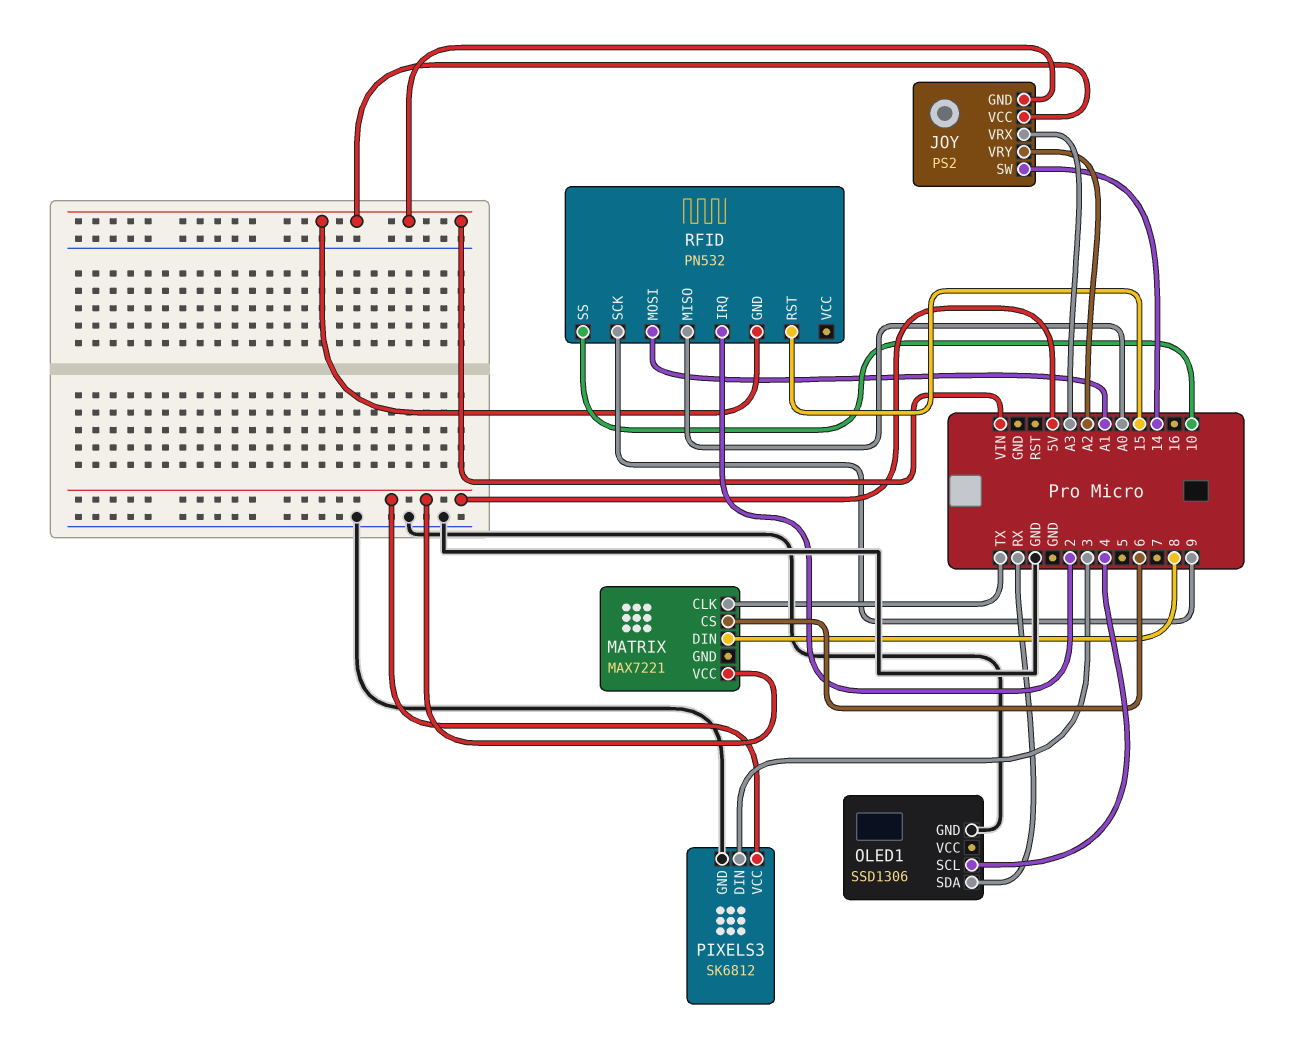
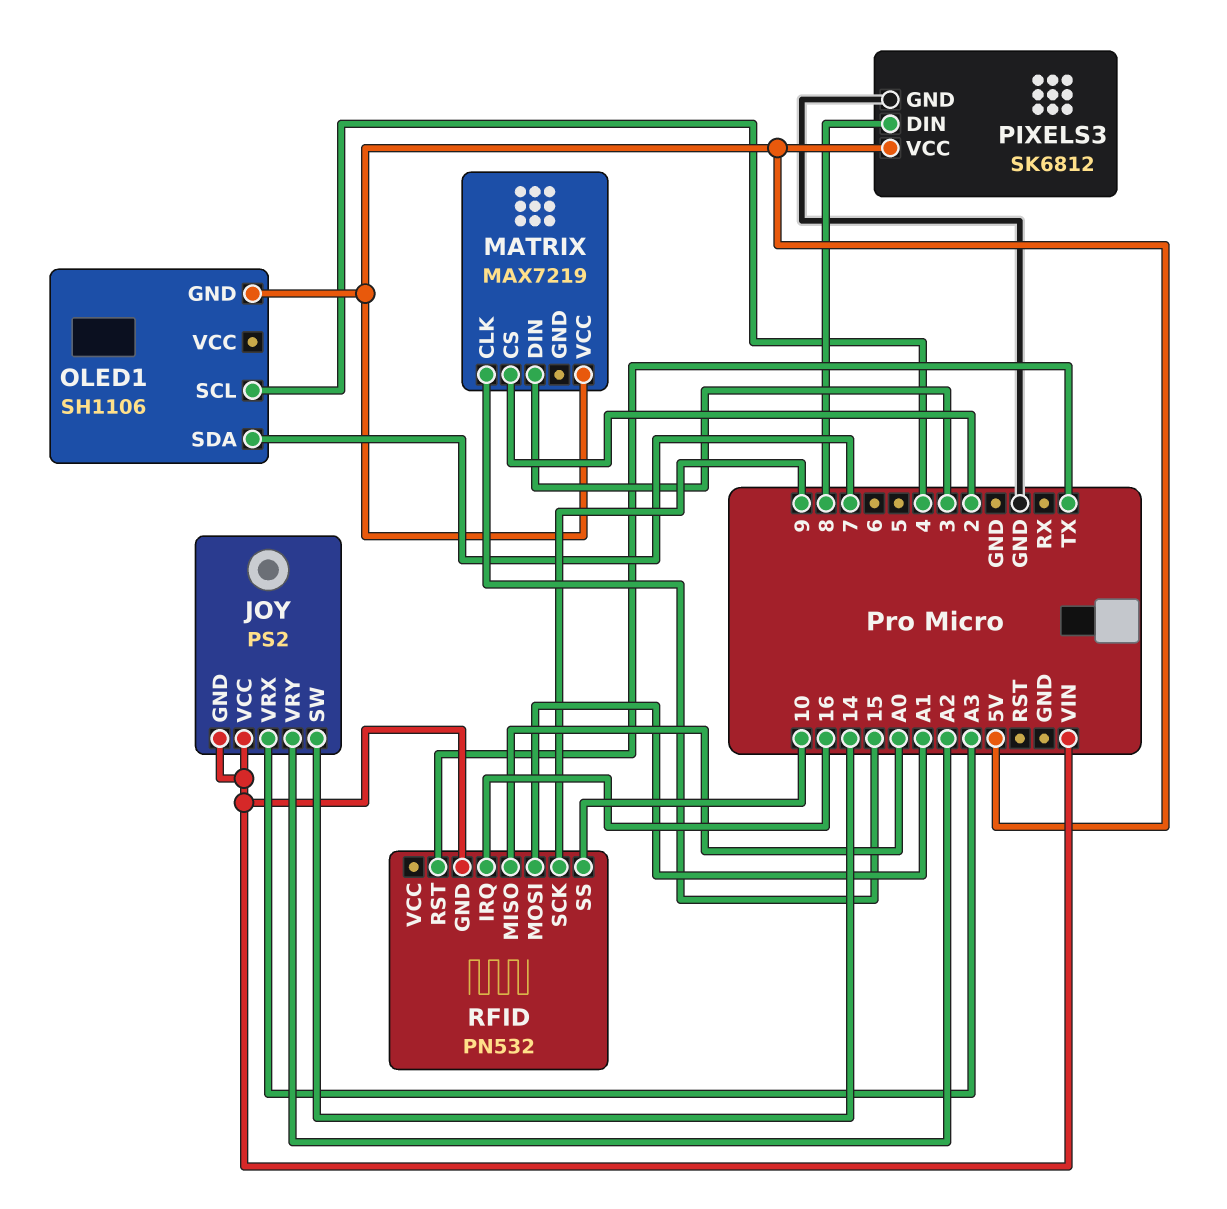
MATRIX: MAX7221 -> MAX7219
MATRIX pin CLK: TX -> 15
MATRIX pin CS: 6 -> 2
MATRIX pin DIN: 8 -> 3
OLED1: SSD1306 -> SH1106
OLED1 pin GND: GND -> 5V
OLED1 pin SDA: RX -> 7
PIXELS3 pin DIN: 3 -> 8
RFID pin IRQ: 2 -> 16
RFID pin RST: 15 -> TX

